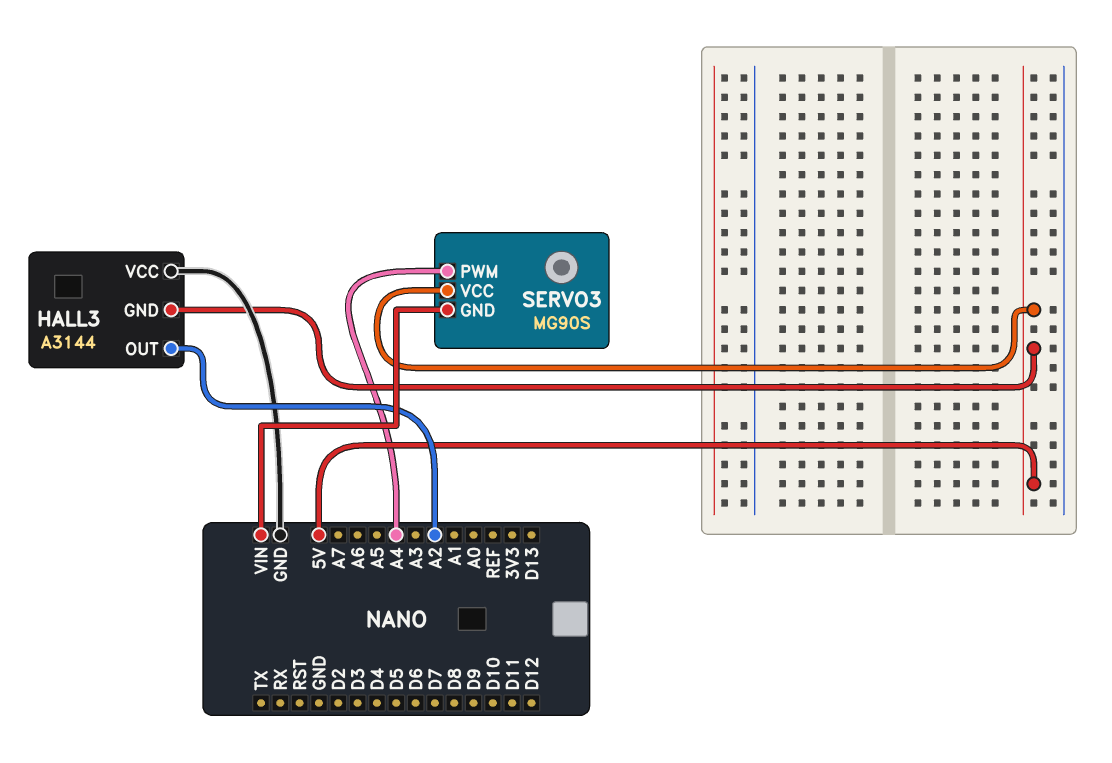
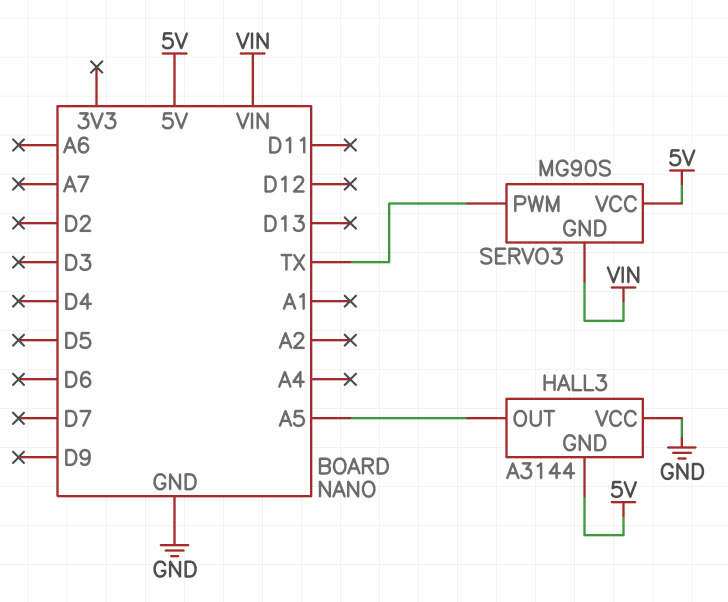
HALL3 pin OUT: A2 -> A5
SERVO3 pin PWM: A4 -> TX

